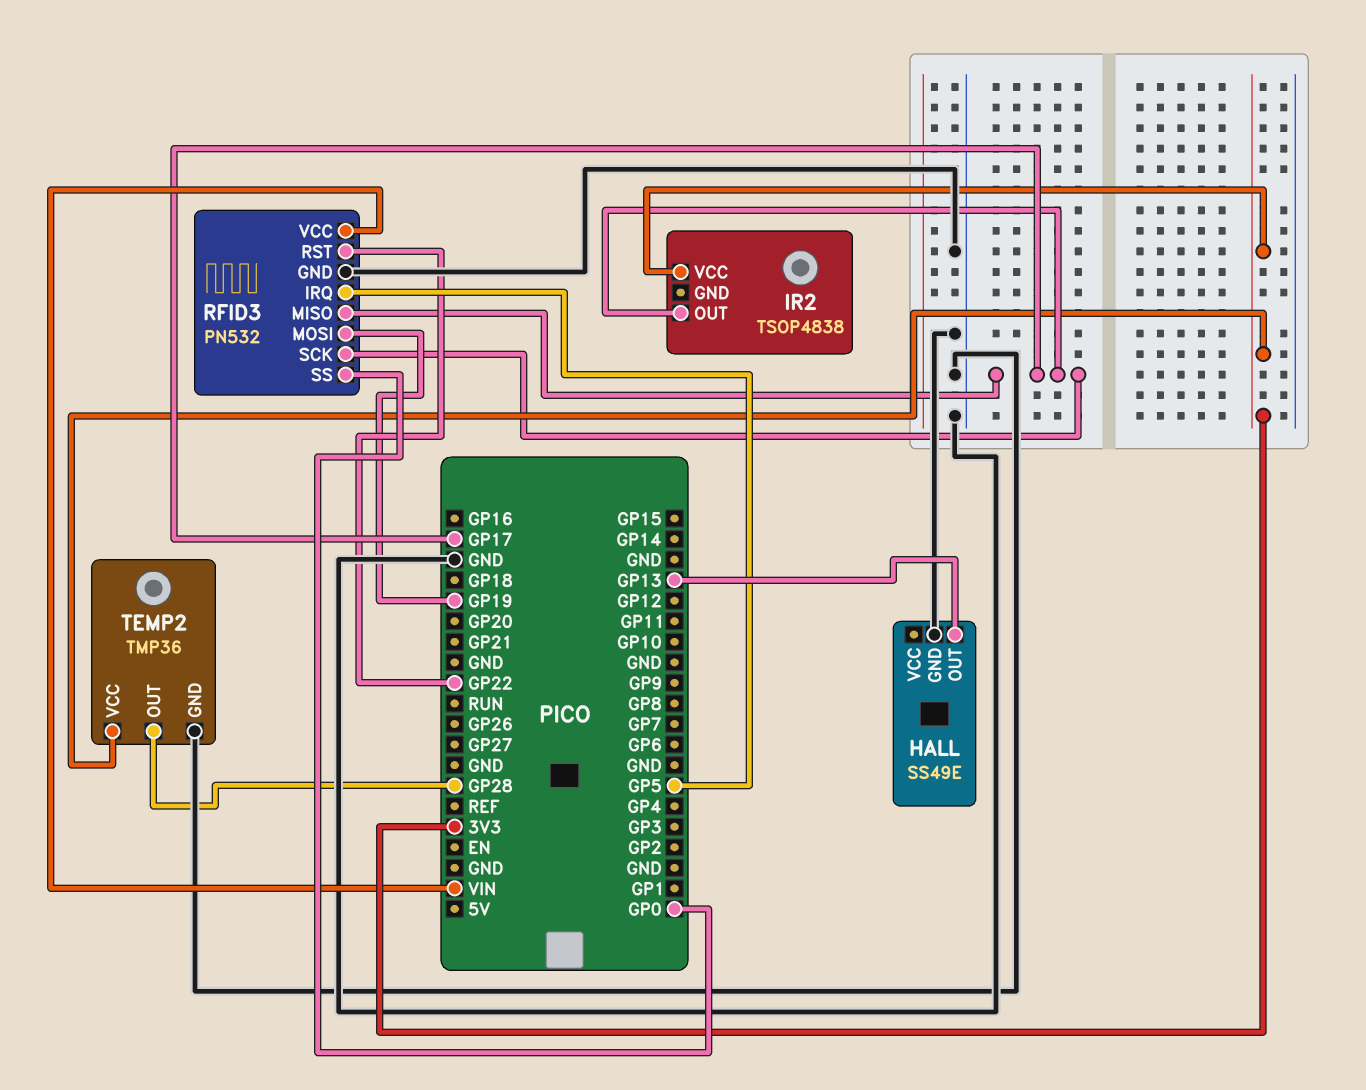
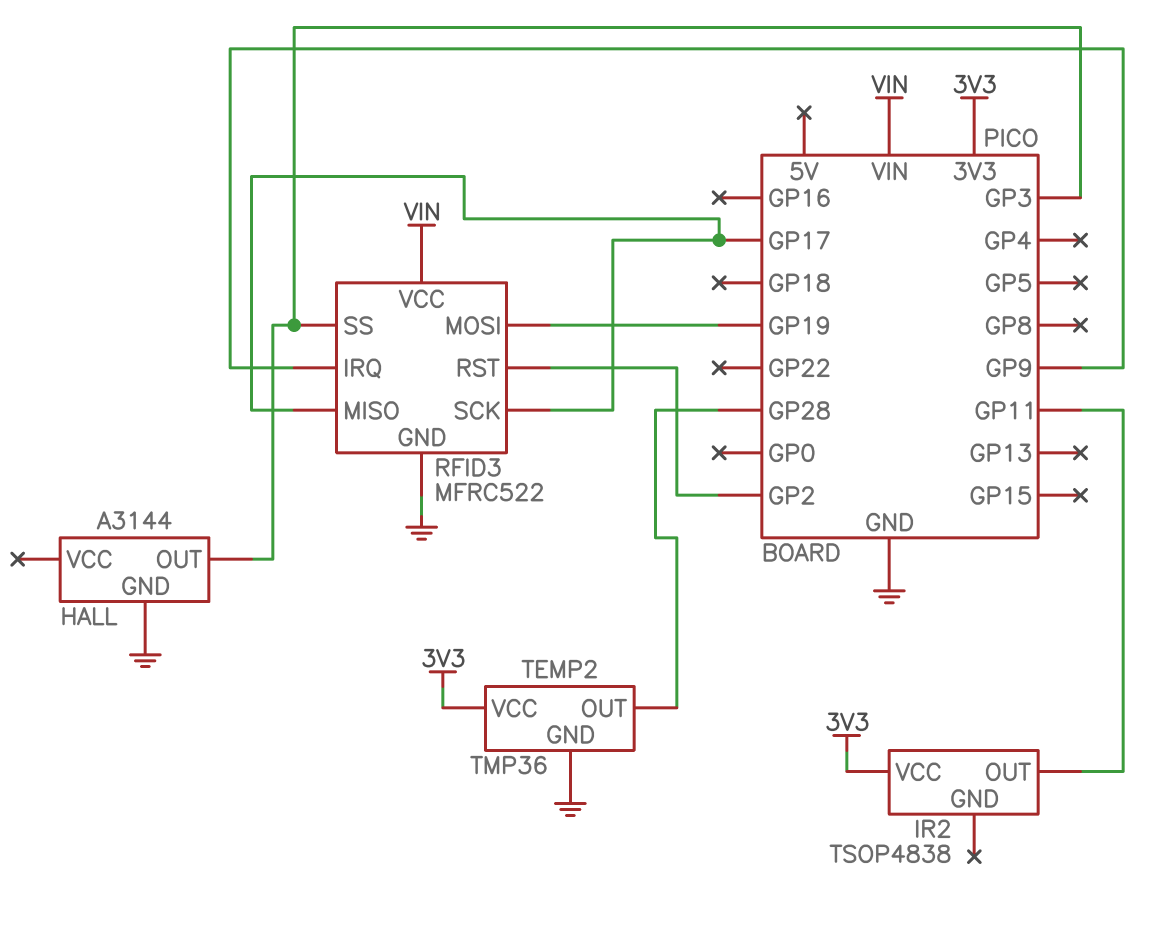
HALL: SS49E -> A3144
HALL pin OUT: GP13 -> GP3
IR2 pin OUT: GP17 -> GP11
RFID3: PN532 -> MFRC522
RFID3 pin IRQ: GP5 -> GP9
RFID3 pin RST: GP22 -> GP2
RFID3 pin SS: GP0 -> GP3

